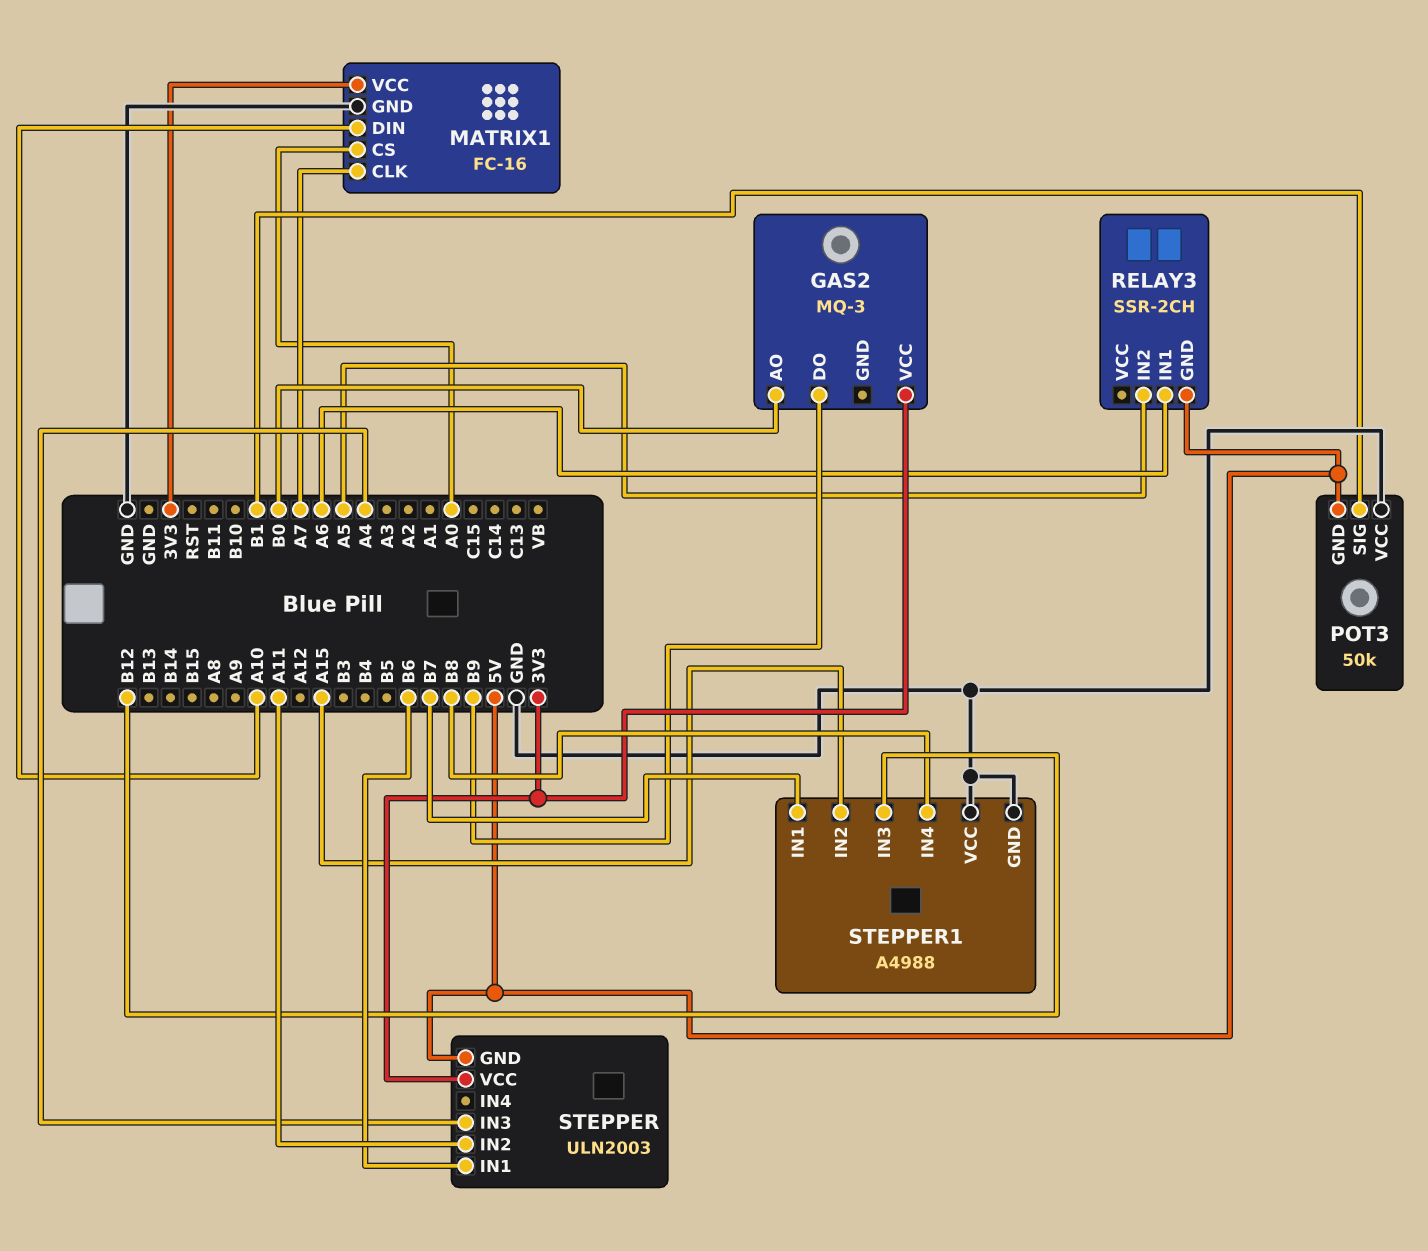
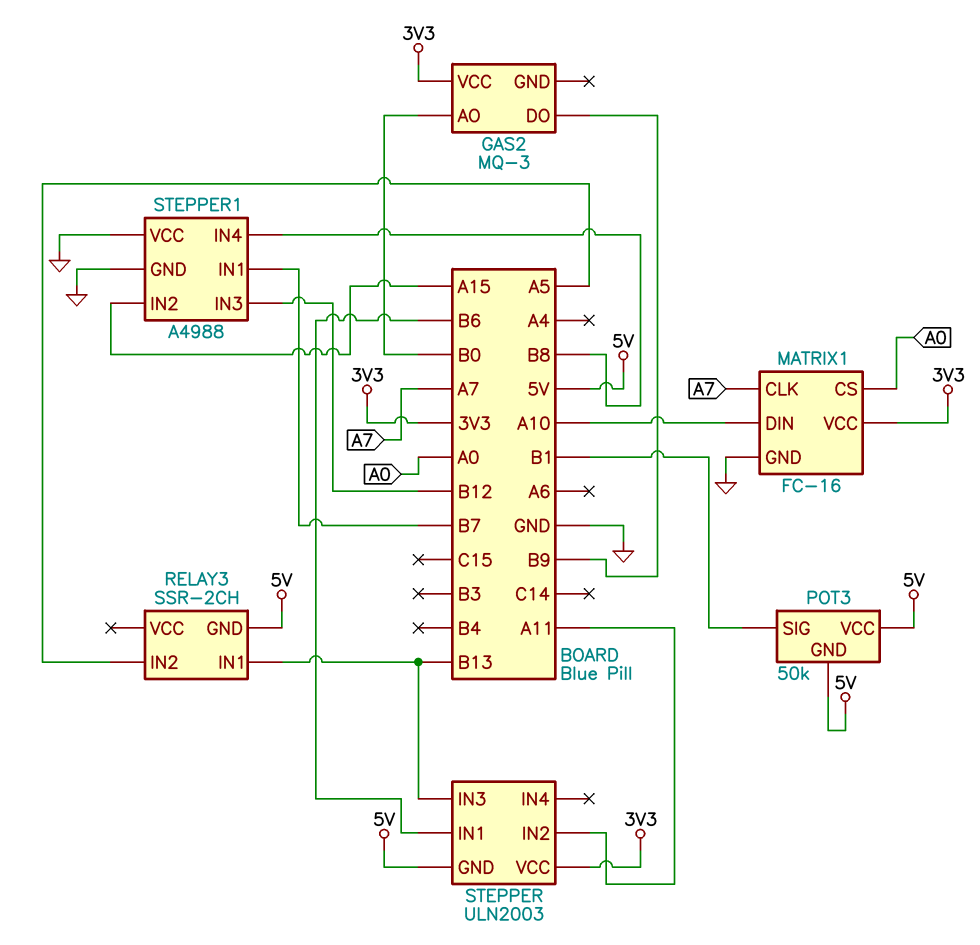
POT3 pin VCC: GND -> 5V
RELAY3 pin IN1: A6 -> B13
STEPPER pin IN3: A4 -> B13

